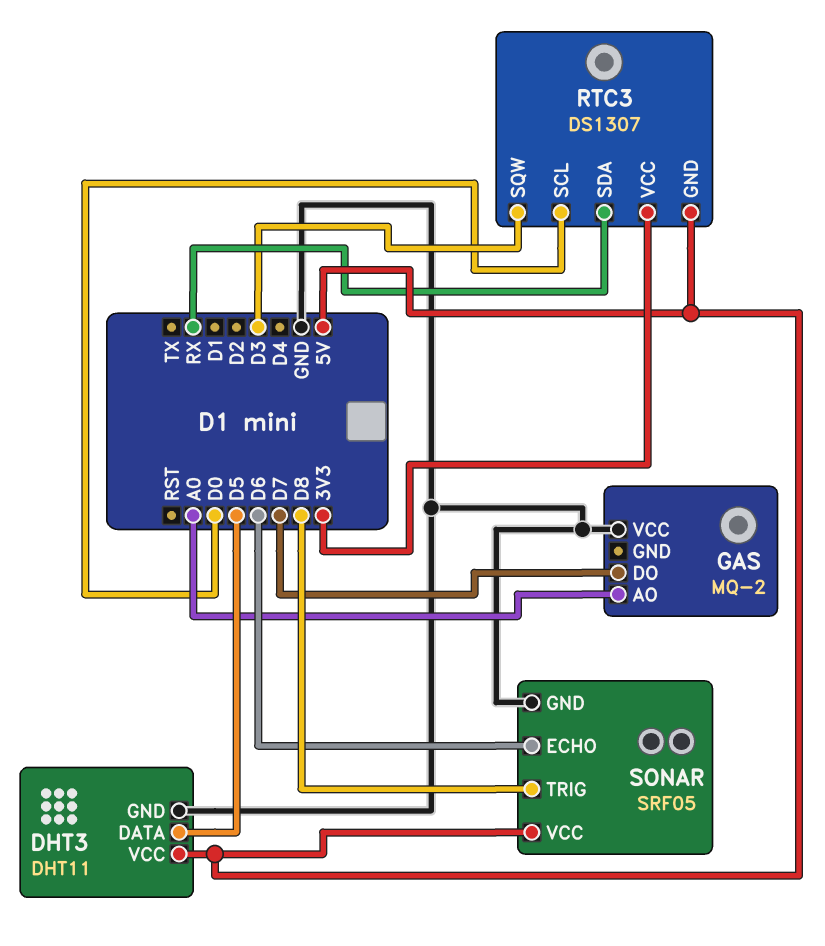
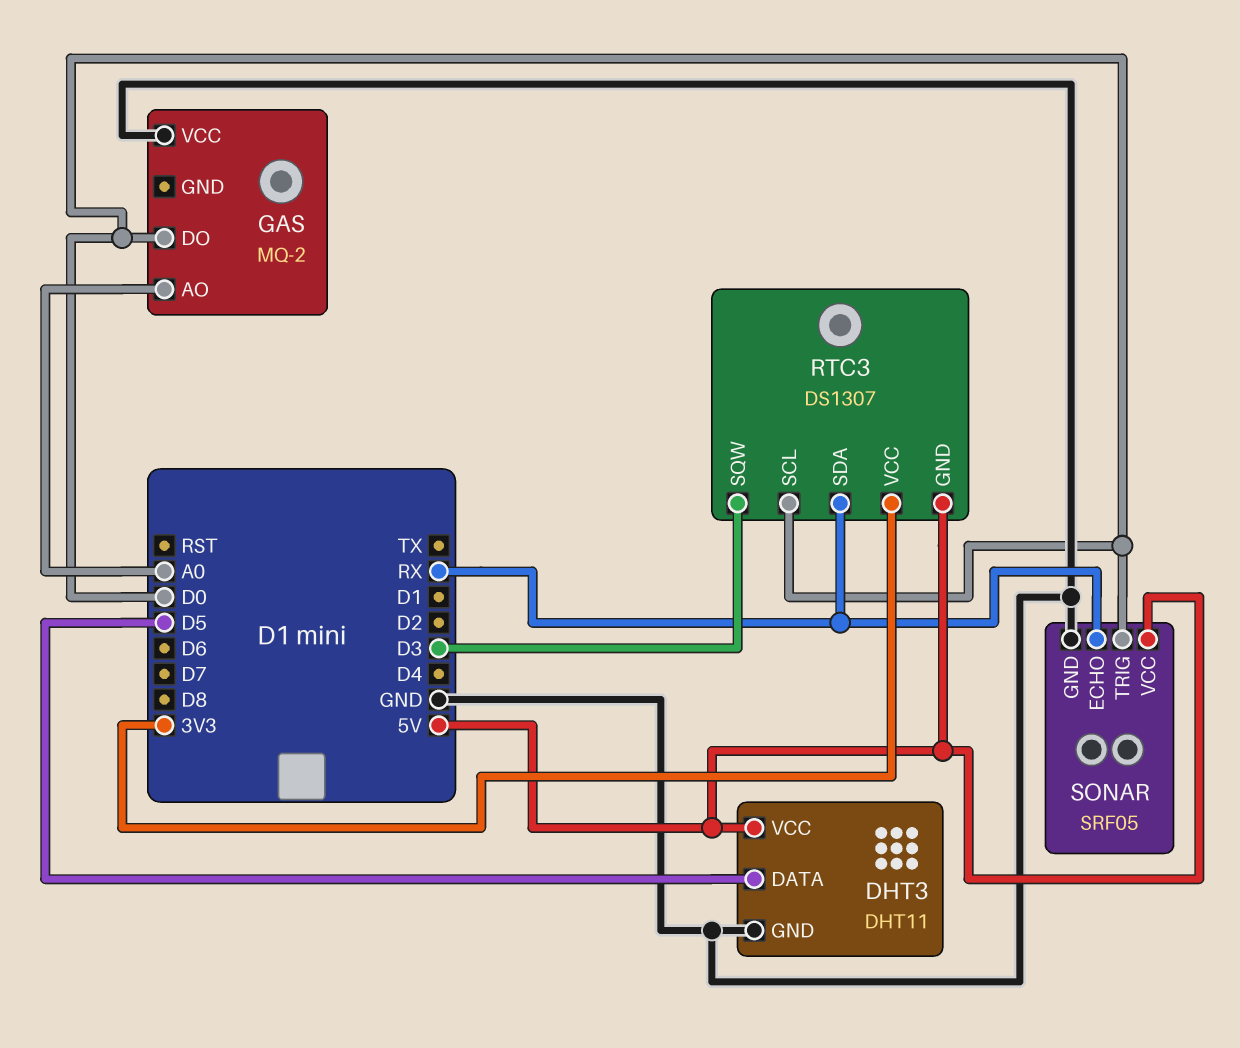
GAS pin DO: D7 -> D0
SONAR pin ECHO: D6 -> RX
SONAR pin TRIG: D8 -> D0

